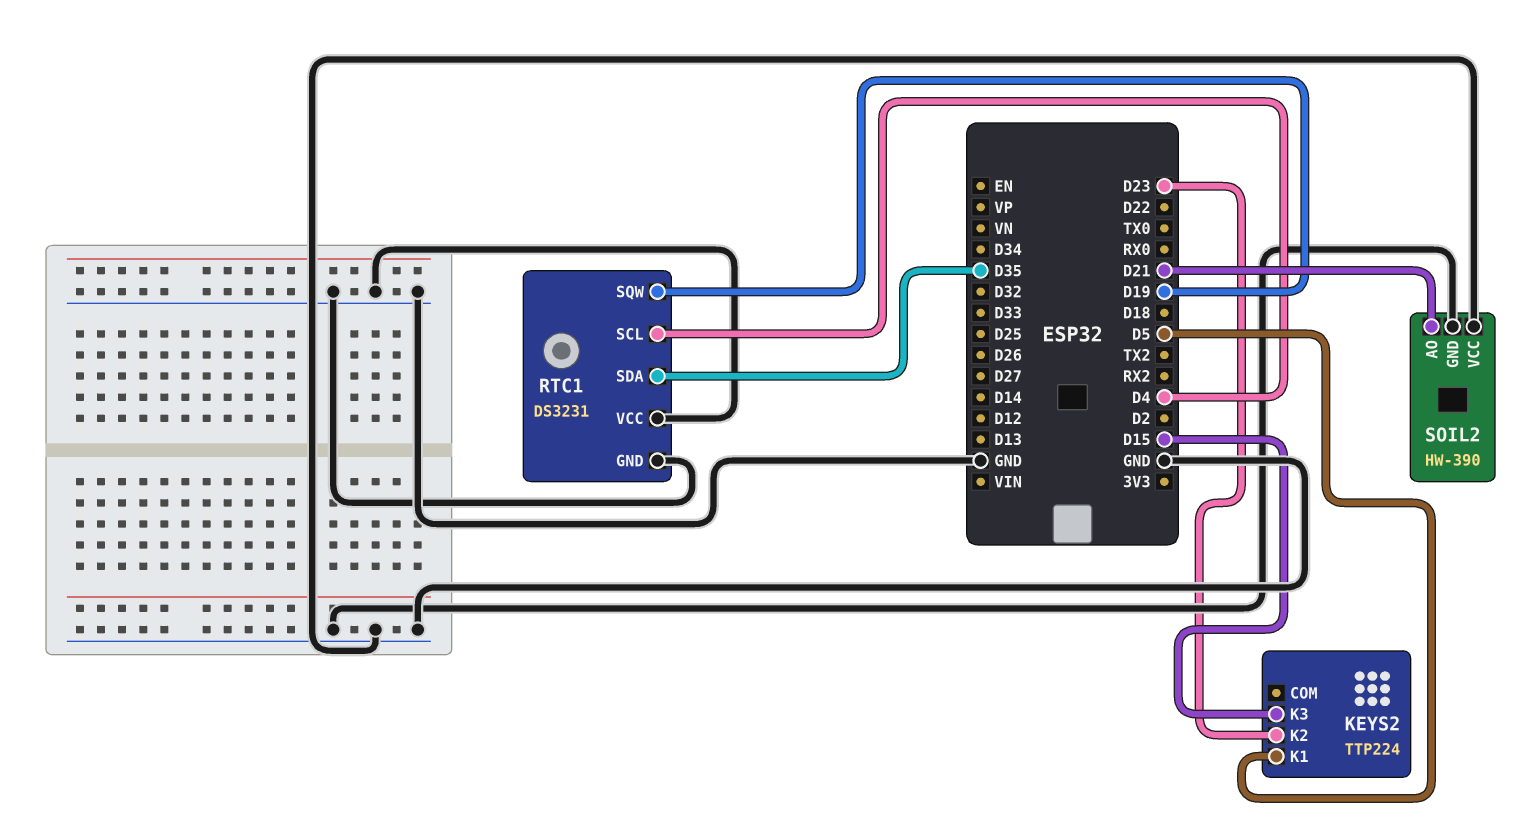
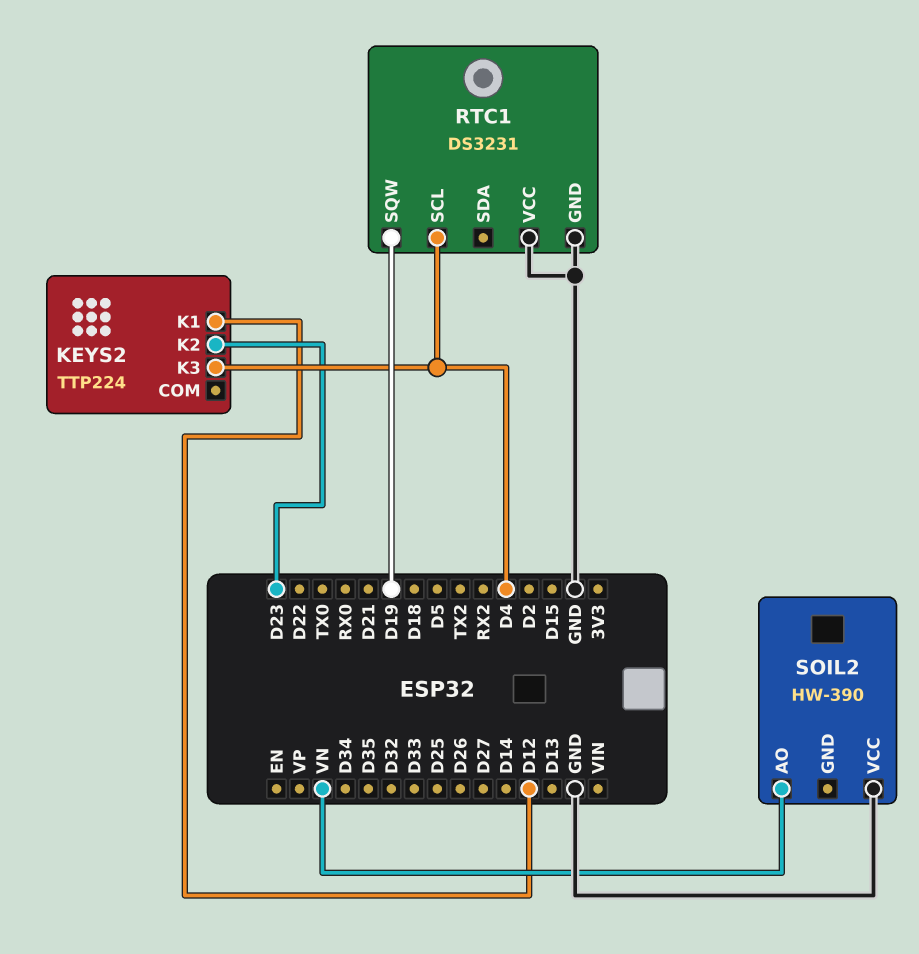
KEYS2 pin K1: D5 -> D12
KEYS2 pin K3: D15 -> D4
RTC1 pin SDA: D35 -> none
SOIL2 pin AO: D21 -> VN
SOIL2 pin GND: GND -> none

